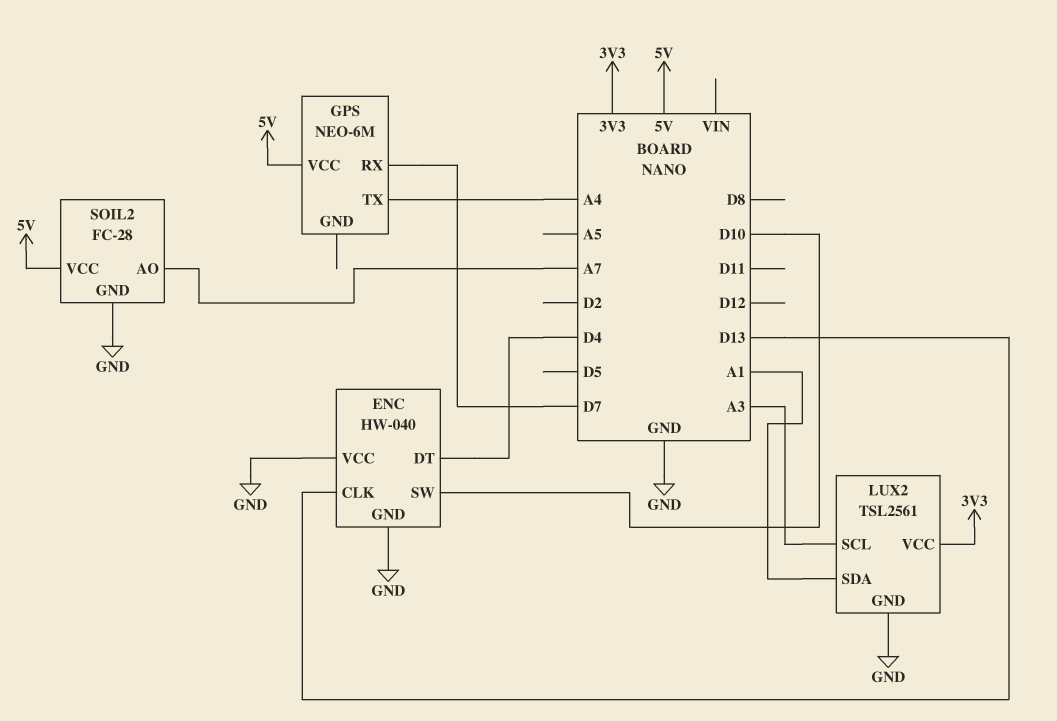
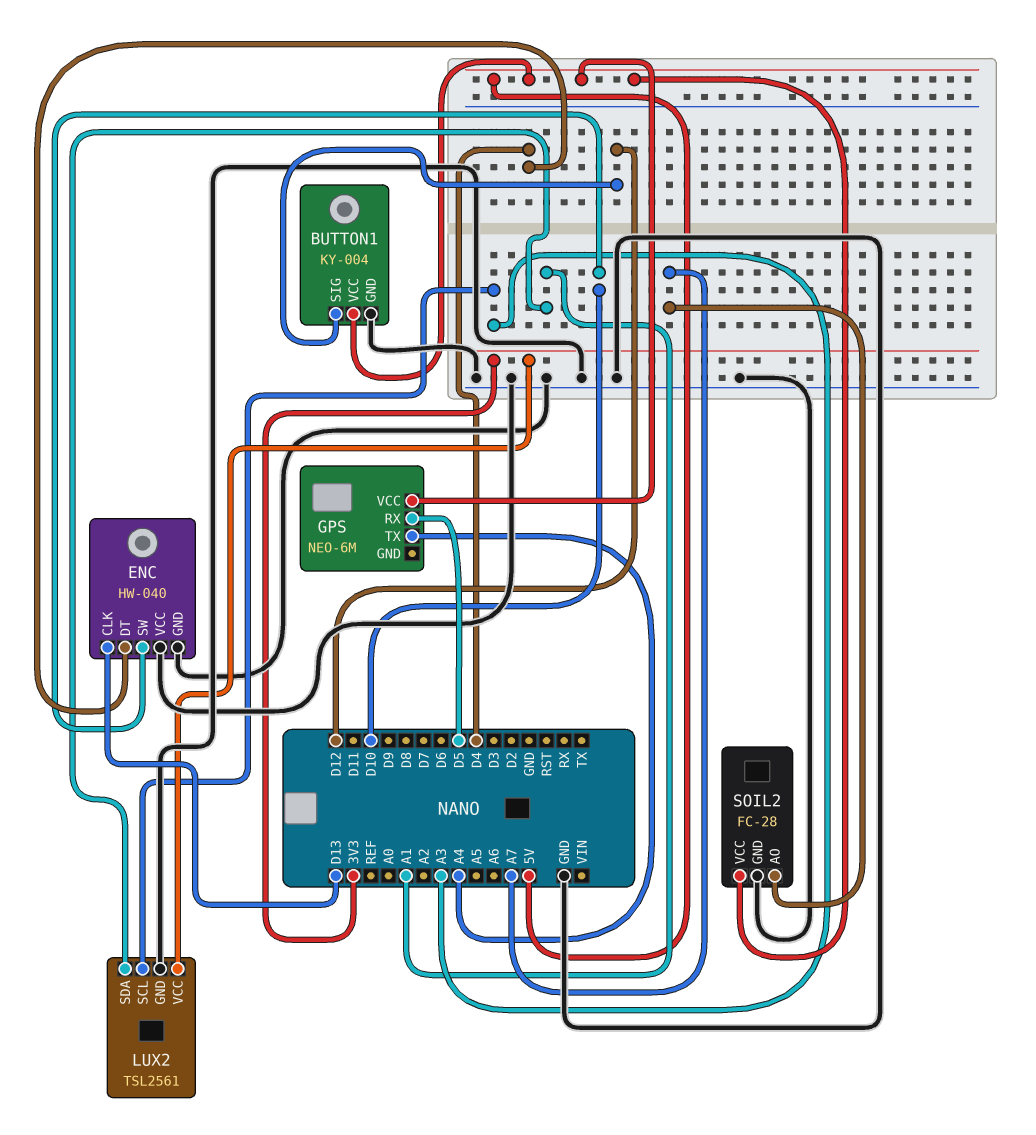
BUTTON1: none -> KY-004
BUTTON1 pin GND: none -> GND
BUTTON1 pin SIG: none -> D12
BUTTON1 pin VCC: none -> 5V
GPS pin RX: D7 -> D5

